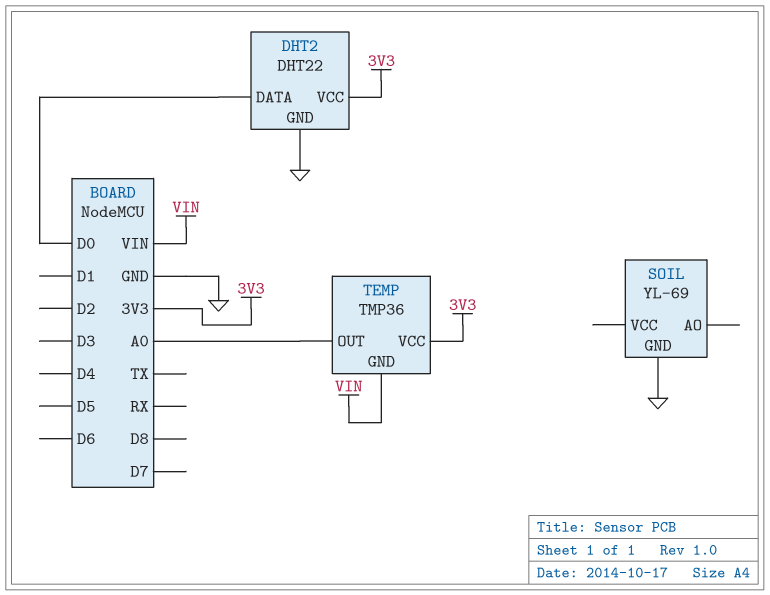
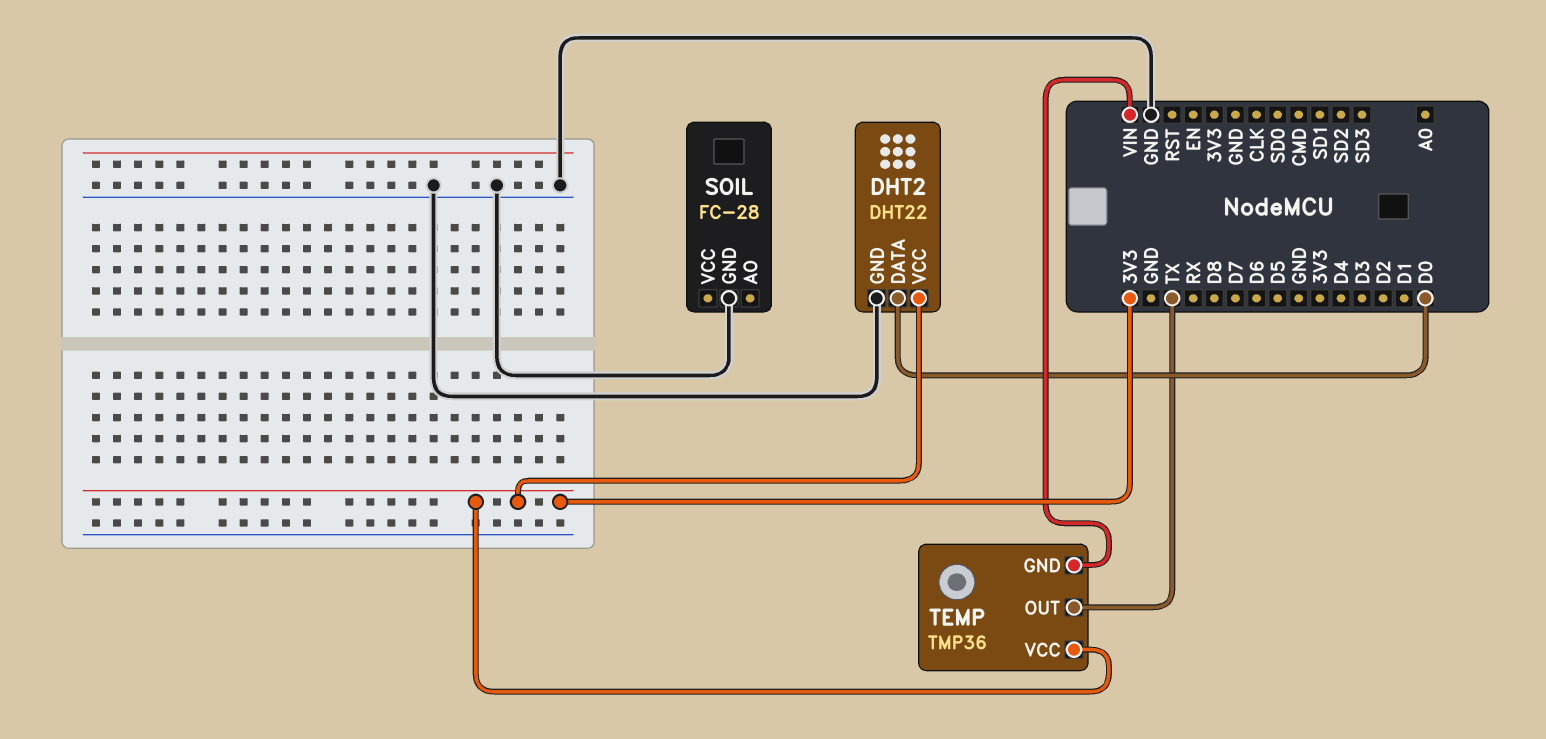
SOIL: YL-69 -> FC-28
TEMP pin OUT: A0 -> TX

